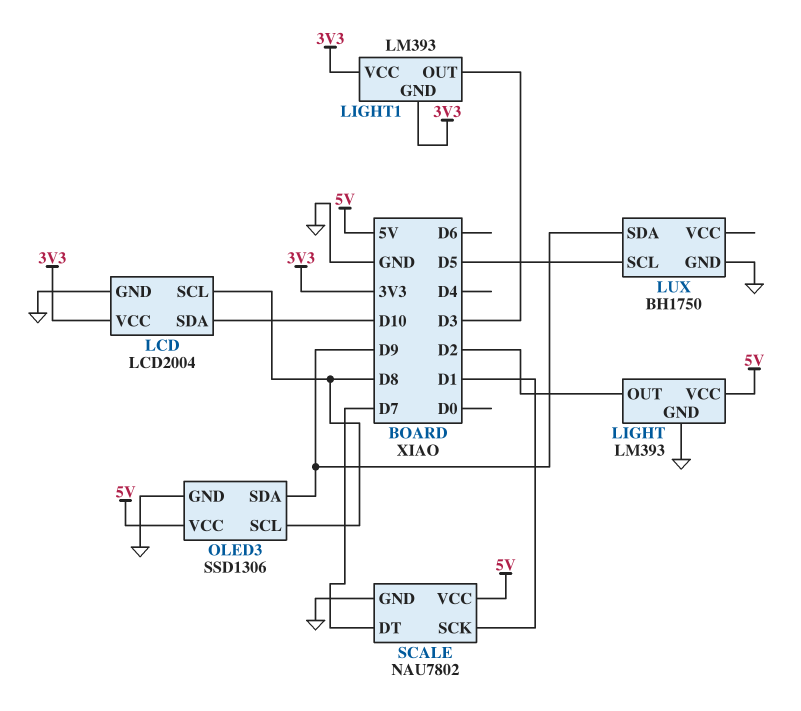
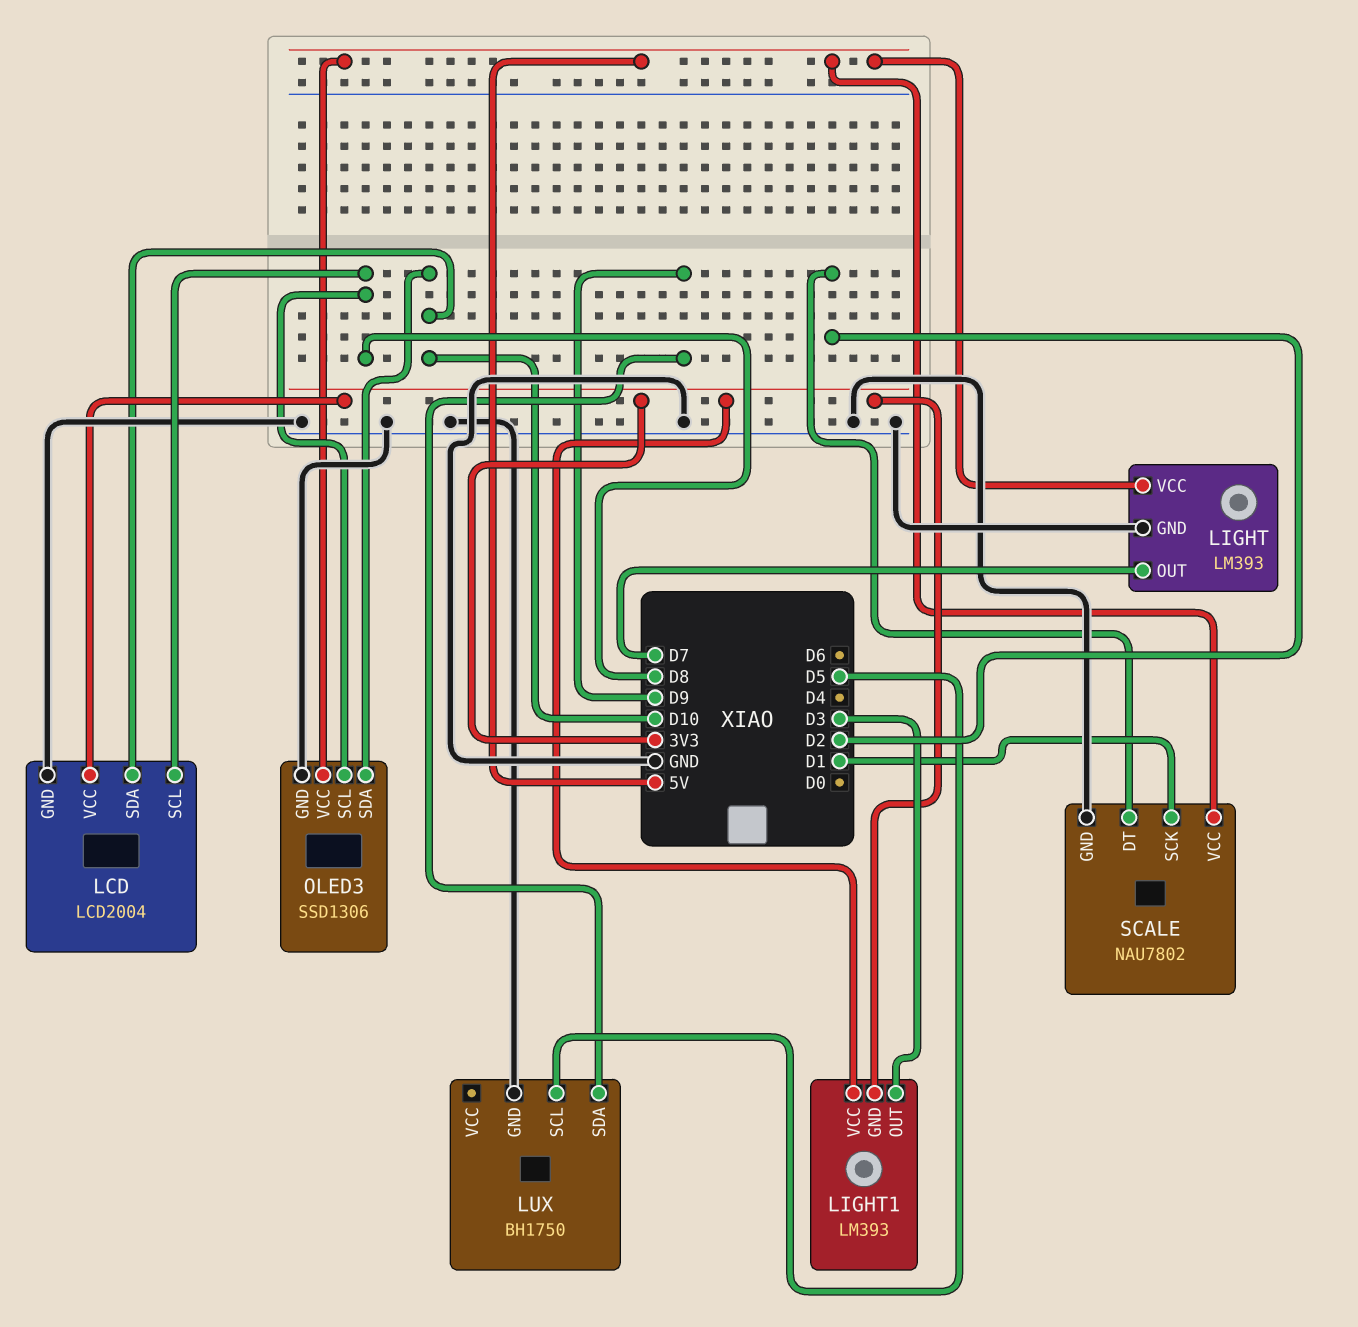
LIGHT pin OUT: D2 -> D7
OLED3 pin SDA: D9 -> D10
SCALE pin DT: D7 -> D2

